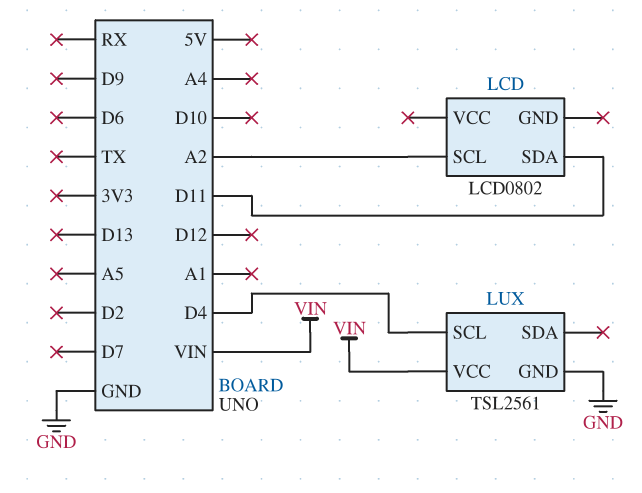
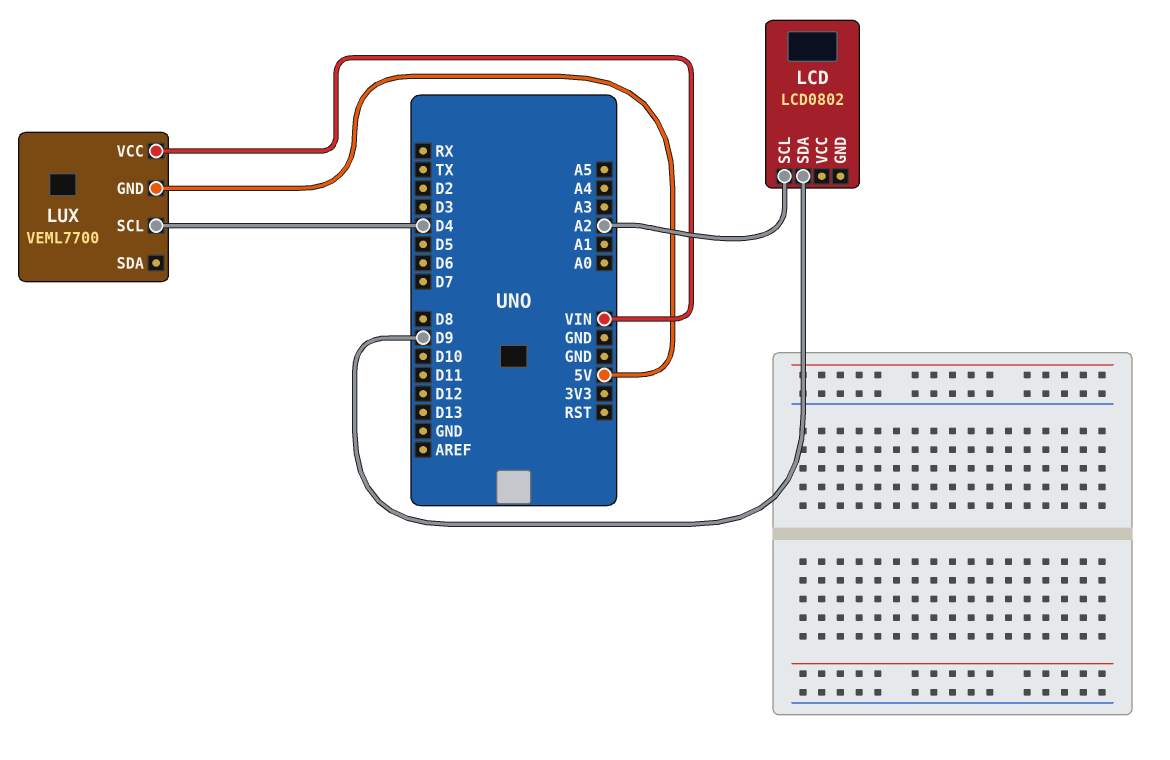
LCD pin SDA: D11 -> D9
LUX: TSL2561 -> VEML7700
LUX pin GND: GND -> 5V

